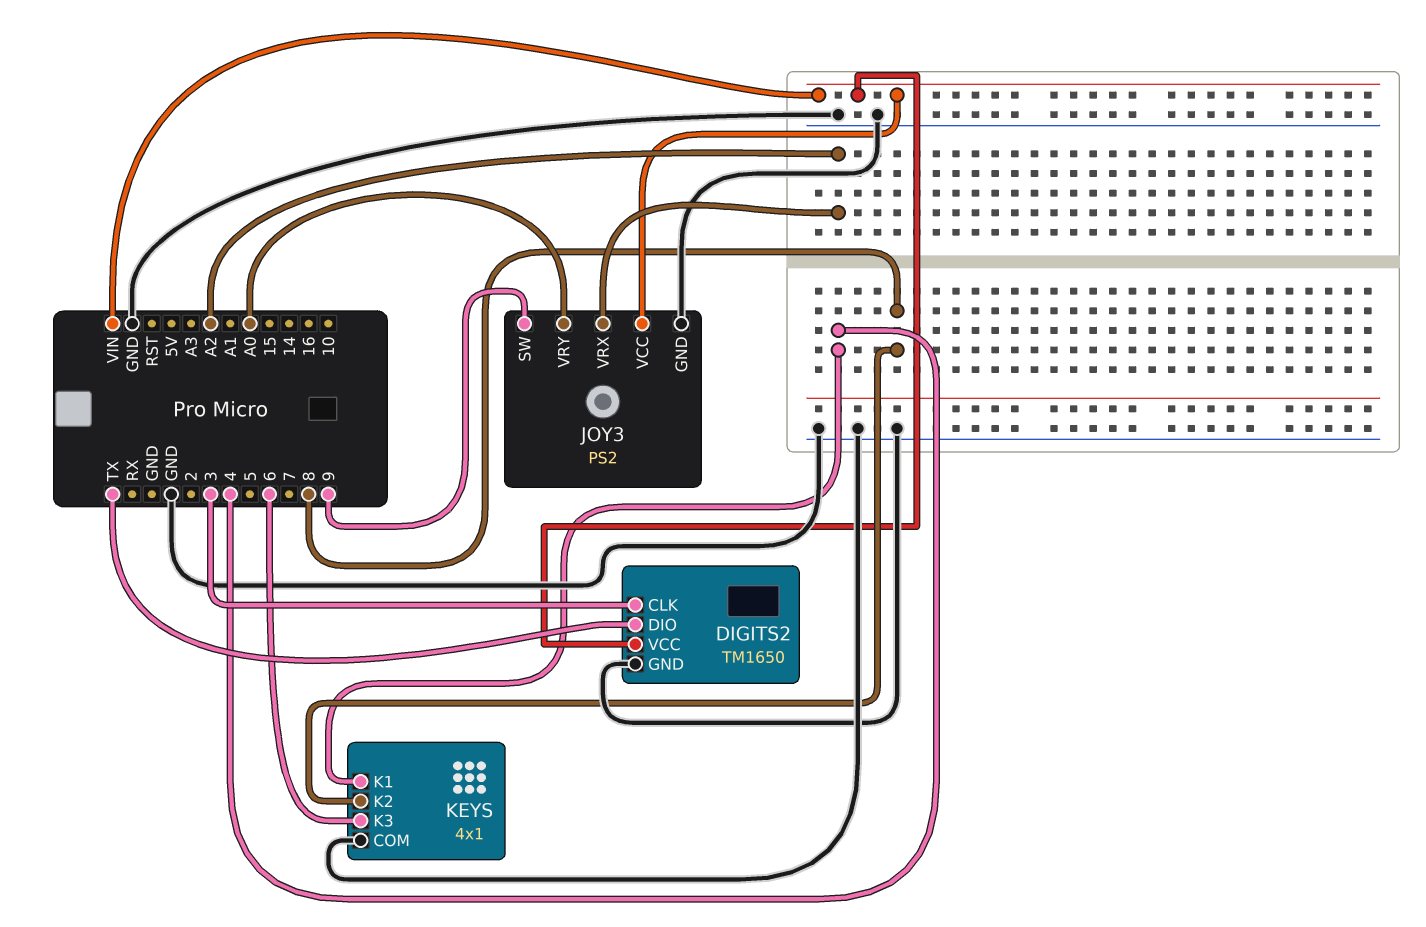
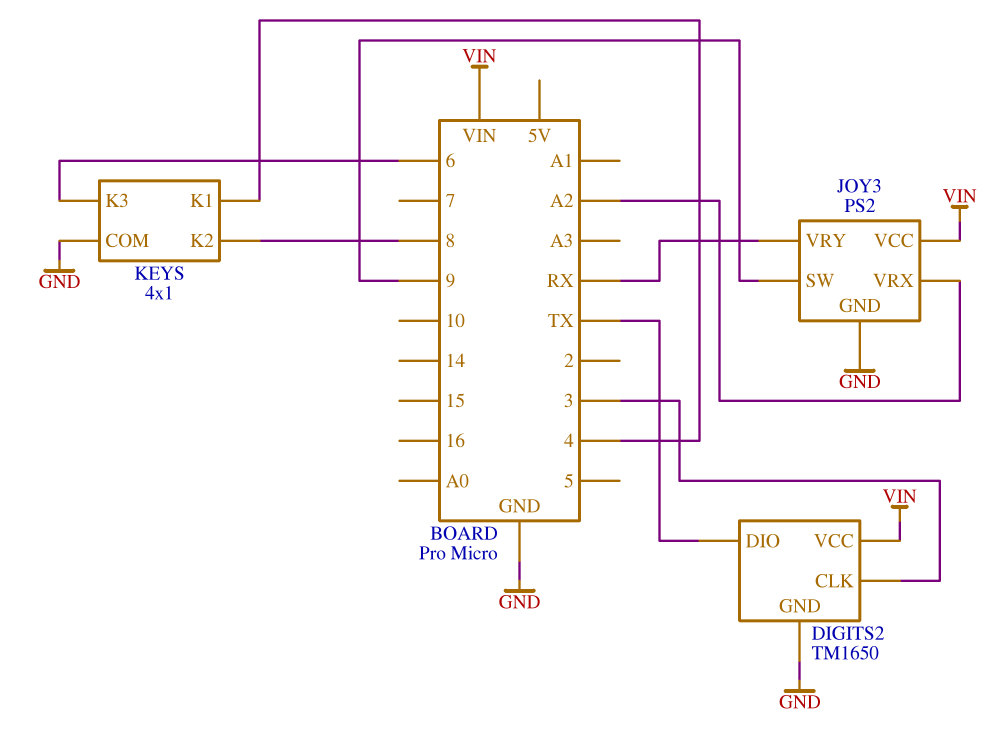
JOY3 pin VRY: A0 -> RX

